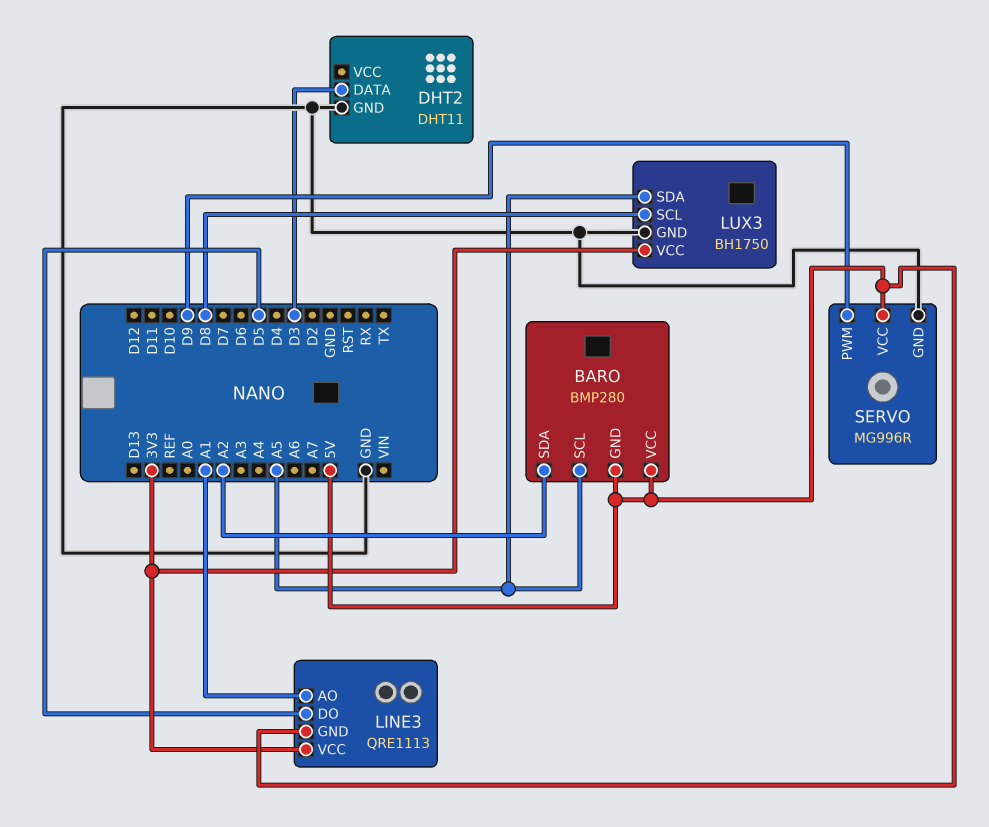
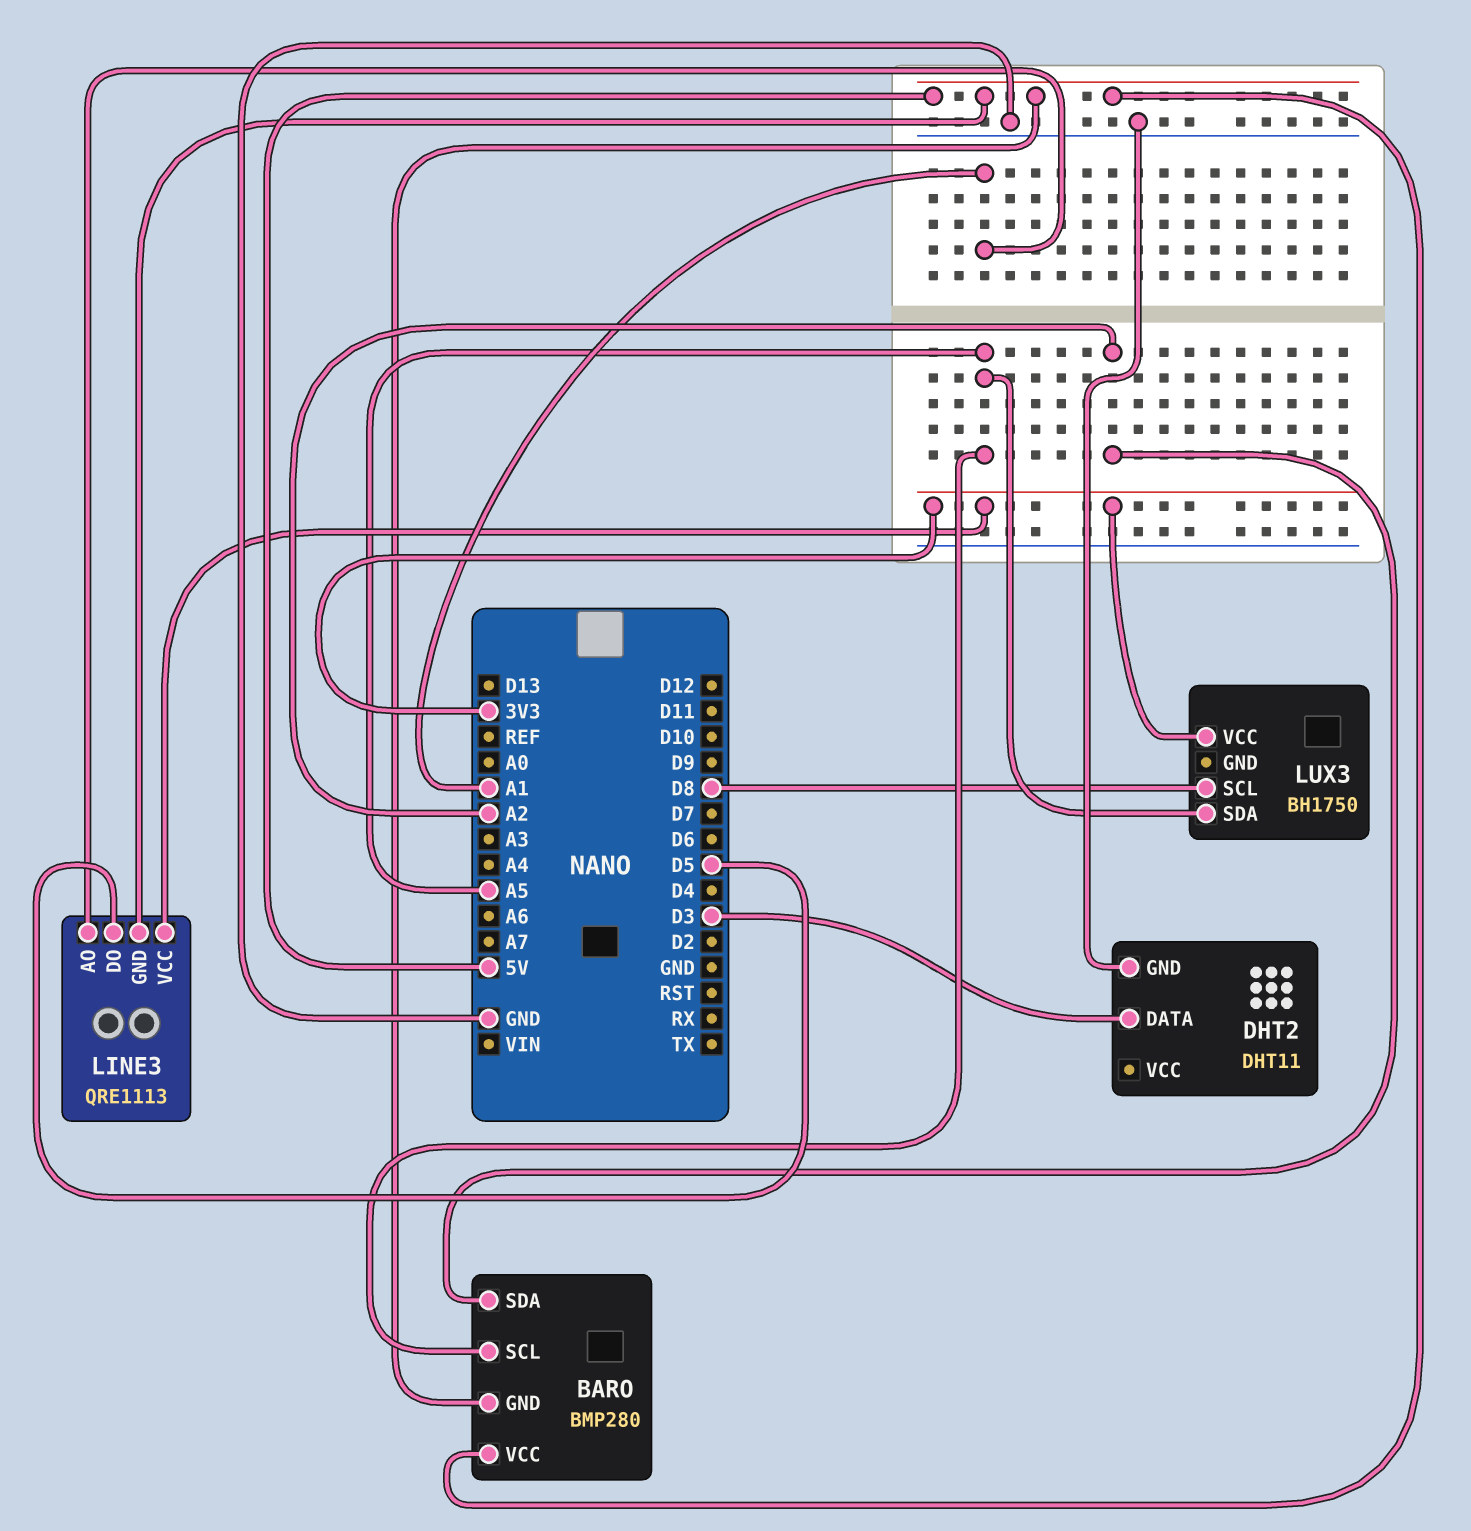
LUX3 pin GND: GND -> none
SERVO: MG996R -> none
SERVO pin GND: GND -> none
SERVO pin PWM: D9 -> none
SERVO pin VCC: 5V -> none

